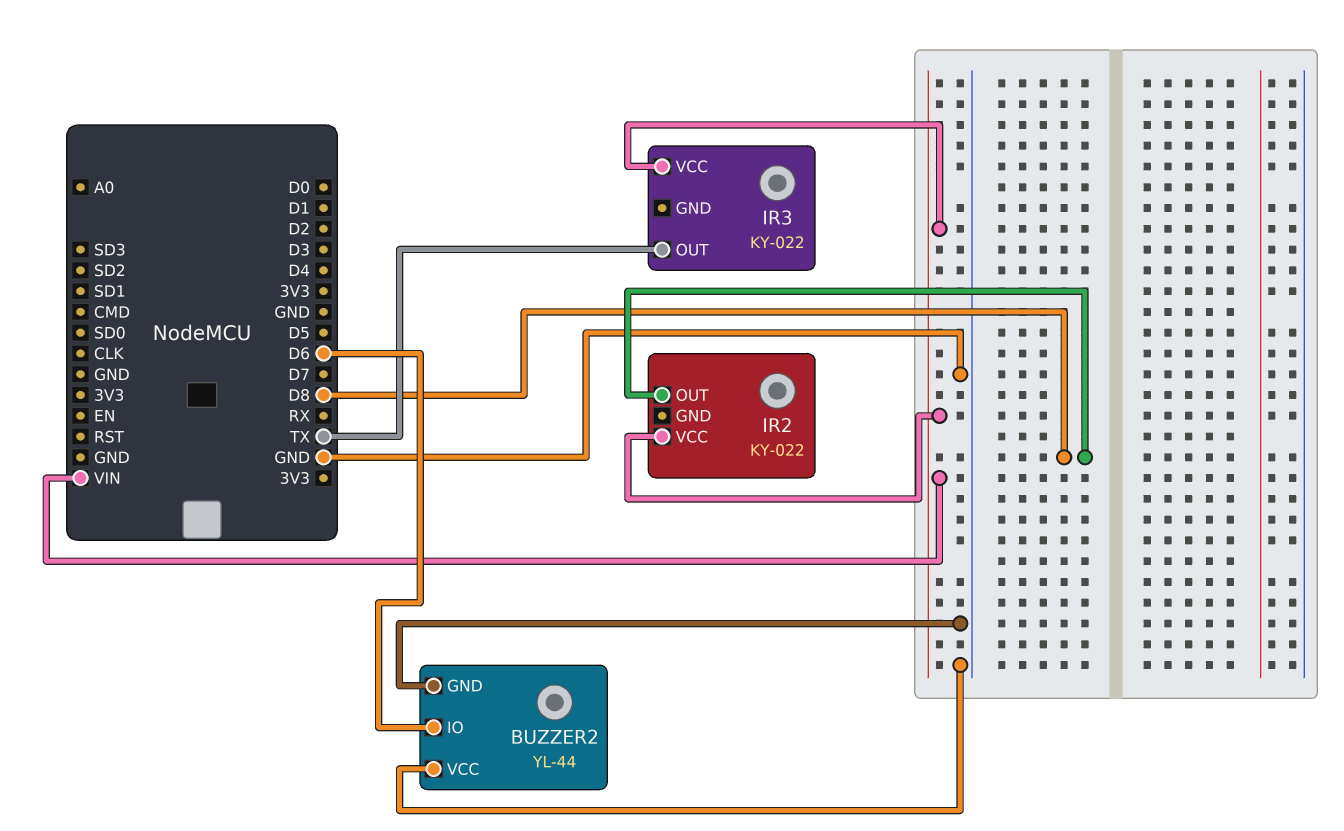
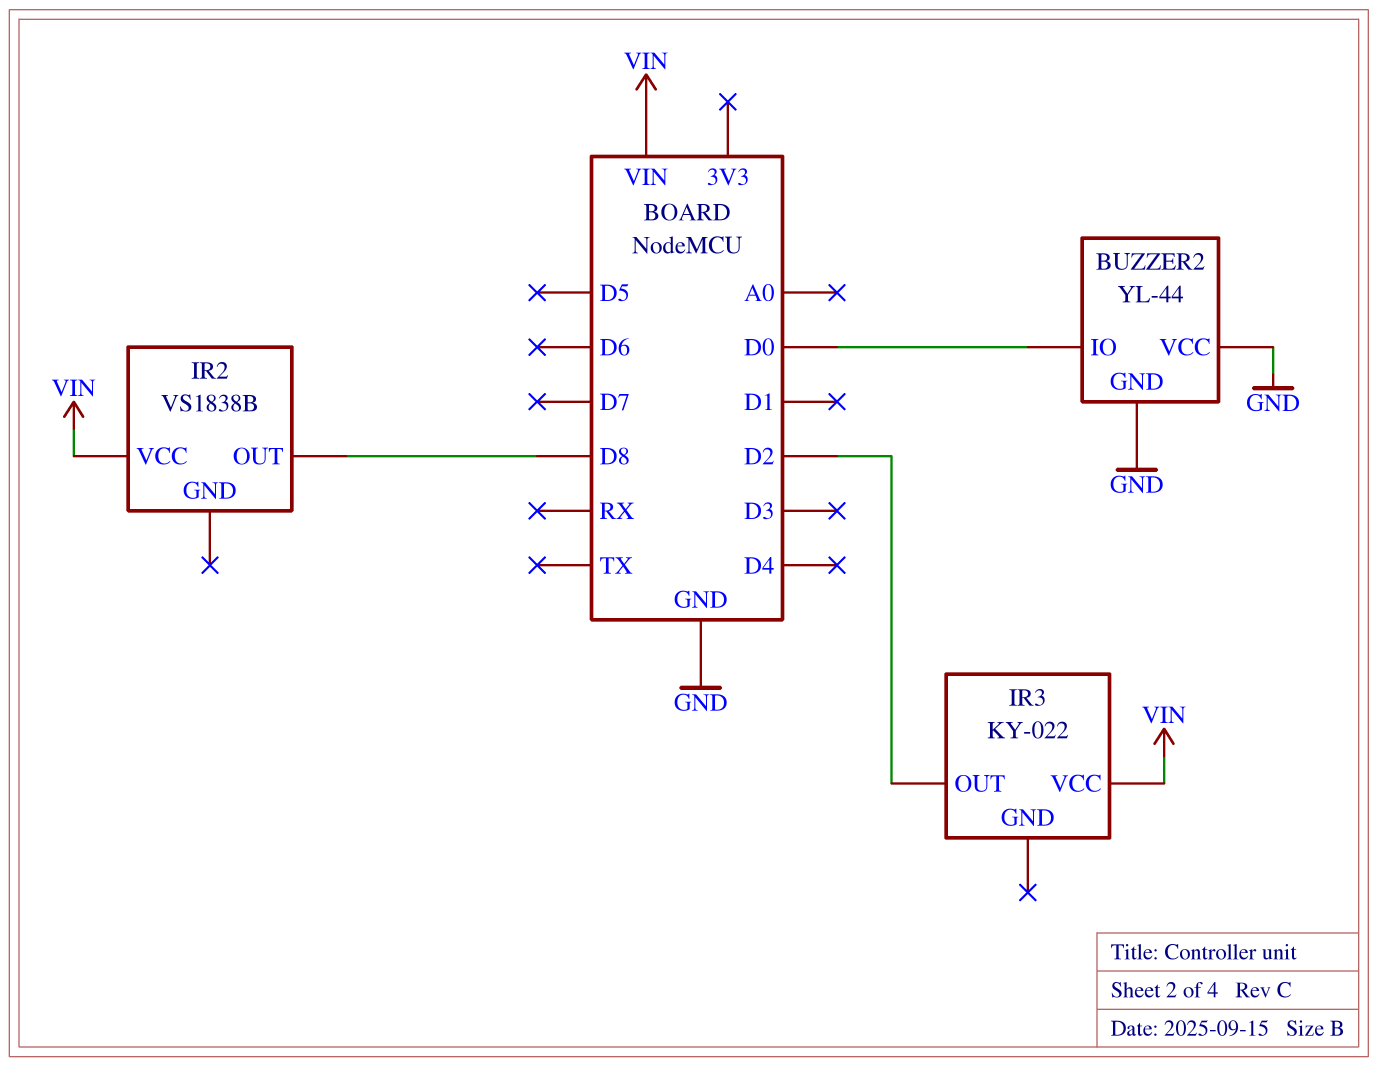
BUZZER2 pin IO: D6 -> D0
IR2: KY-022 -> VS1838B
IR3 pin OUT: TX -> D2

